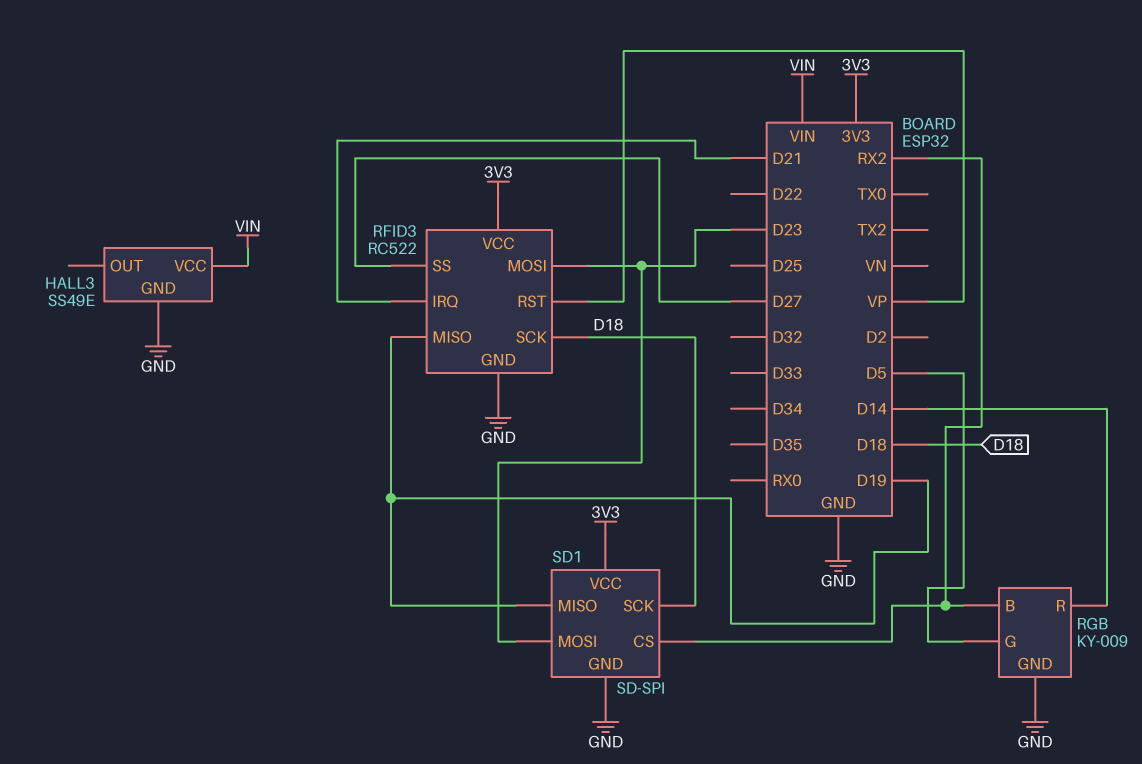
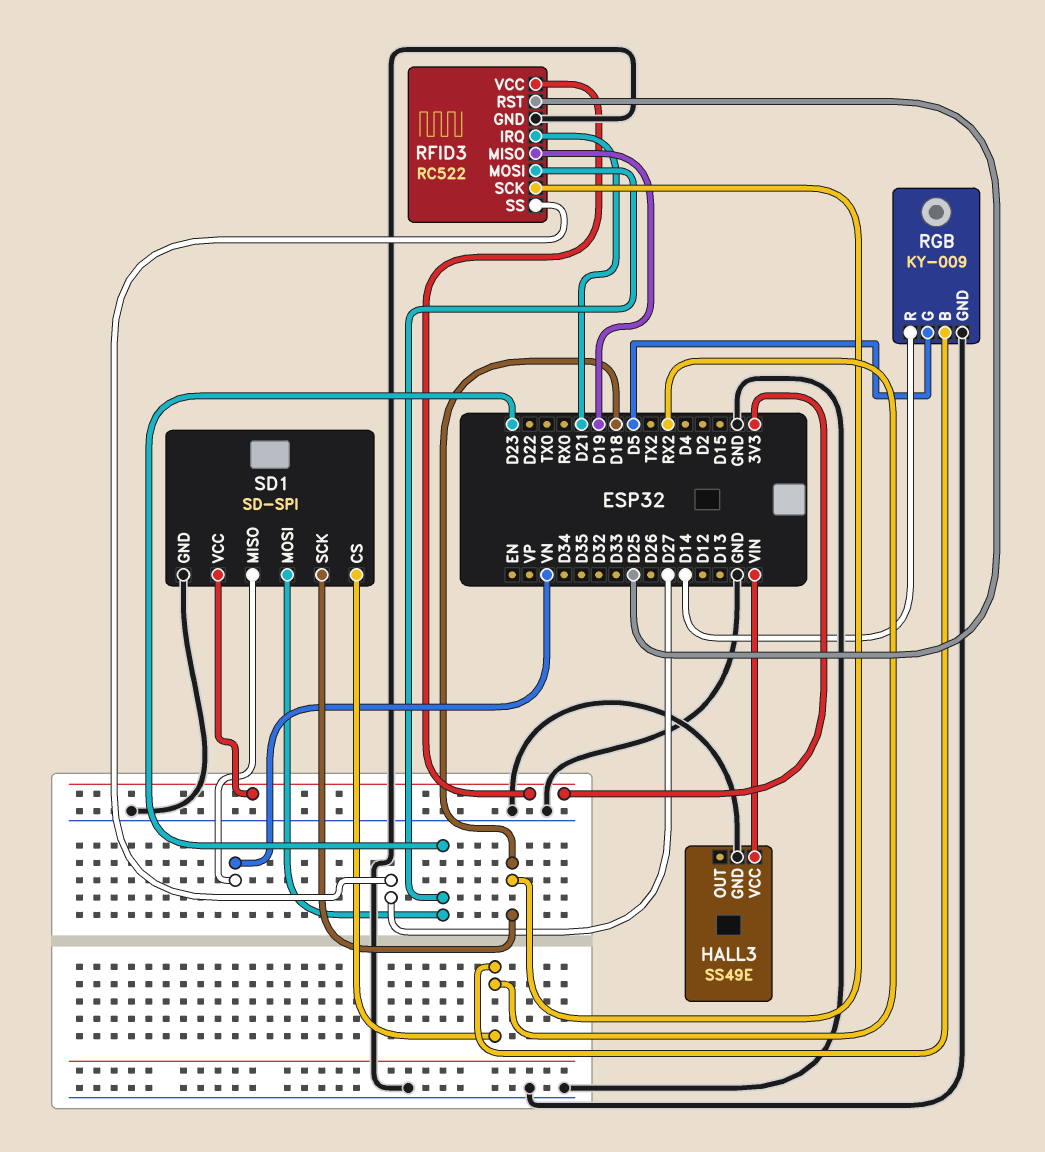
RFID3 pin RST: VP -> D25
SD1 pin MISO: D19 -> VN

